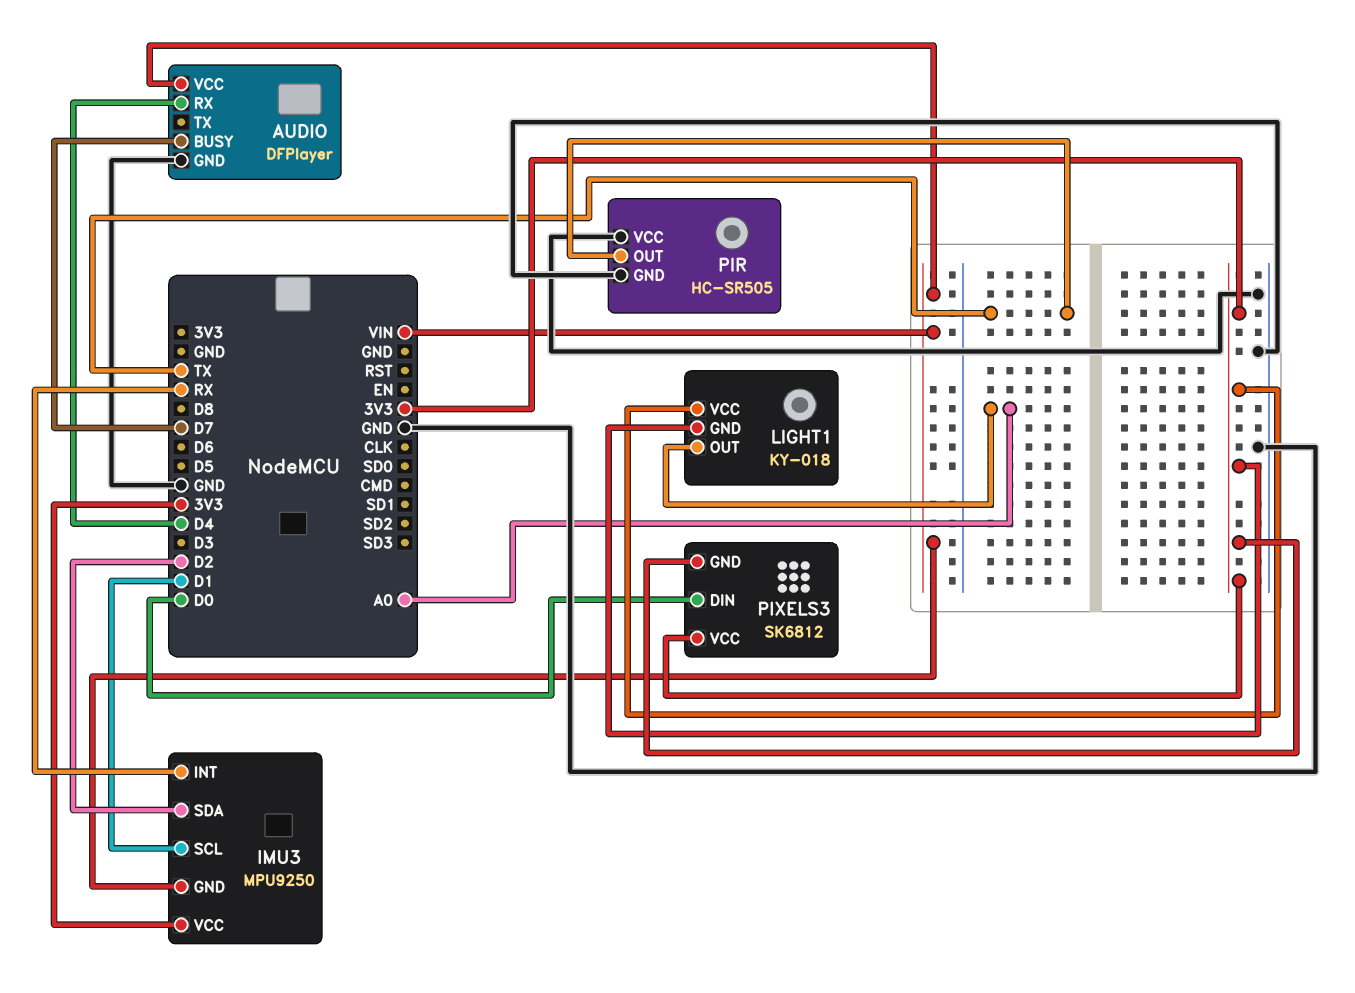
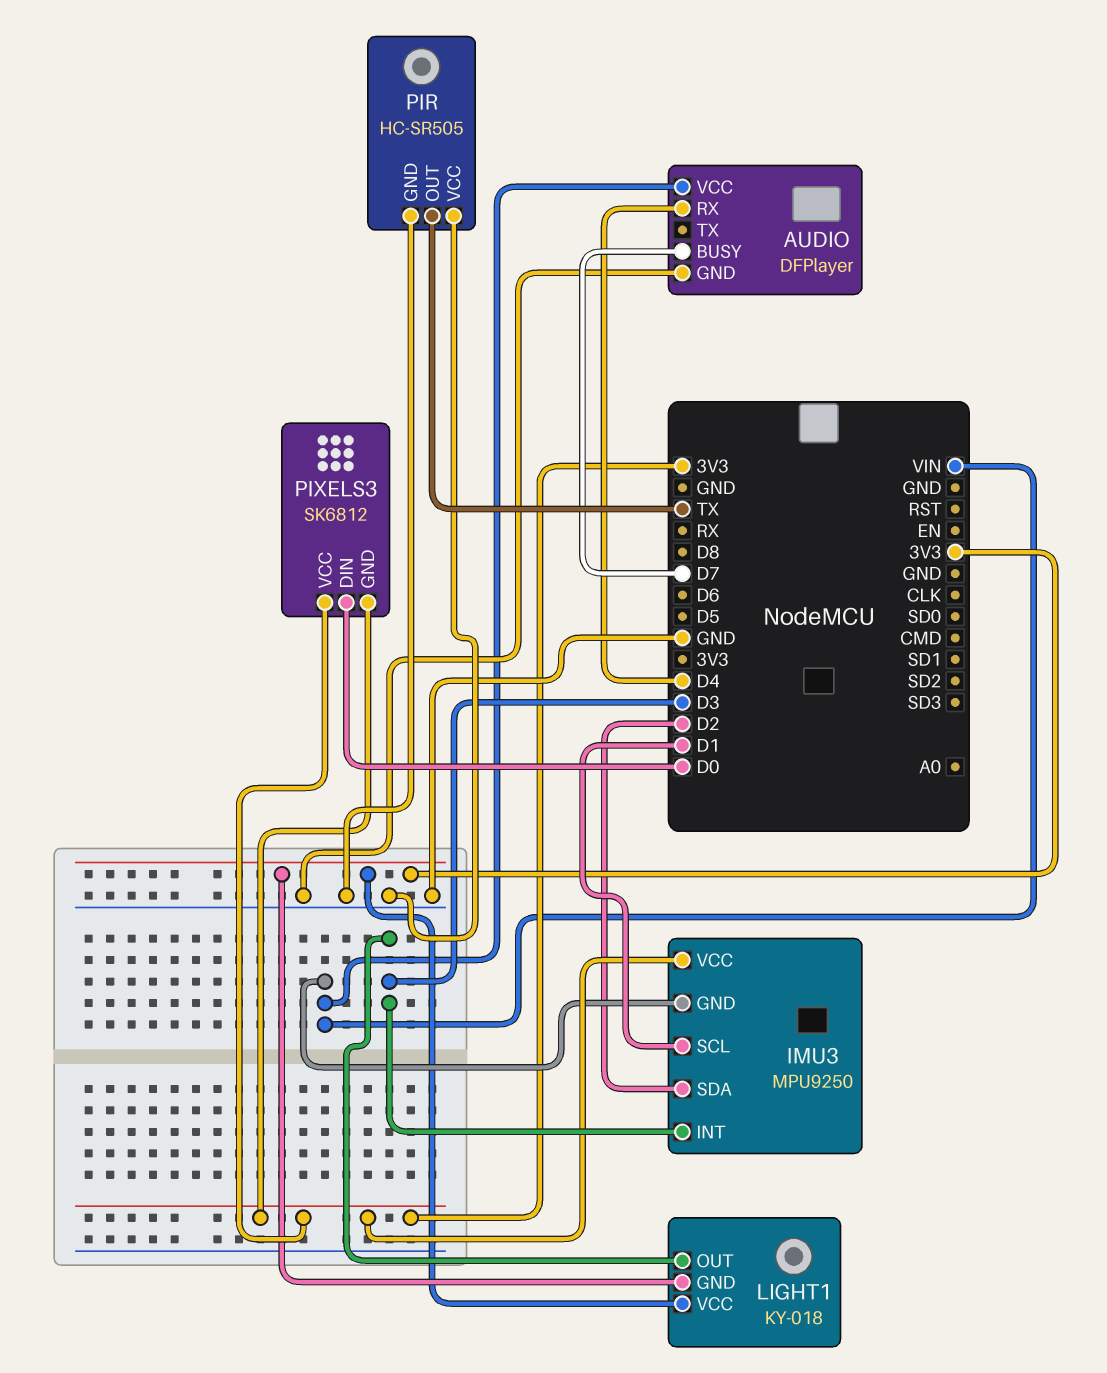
IMU3 pin INT: RX -> D3
LIGHT1 pin OUT: A0 -> D3

